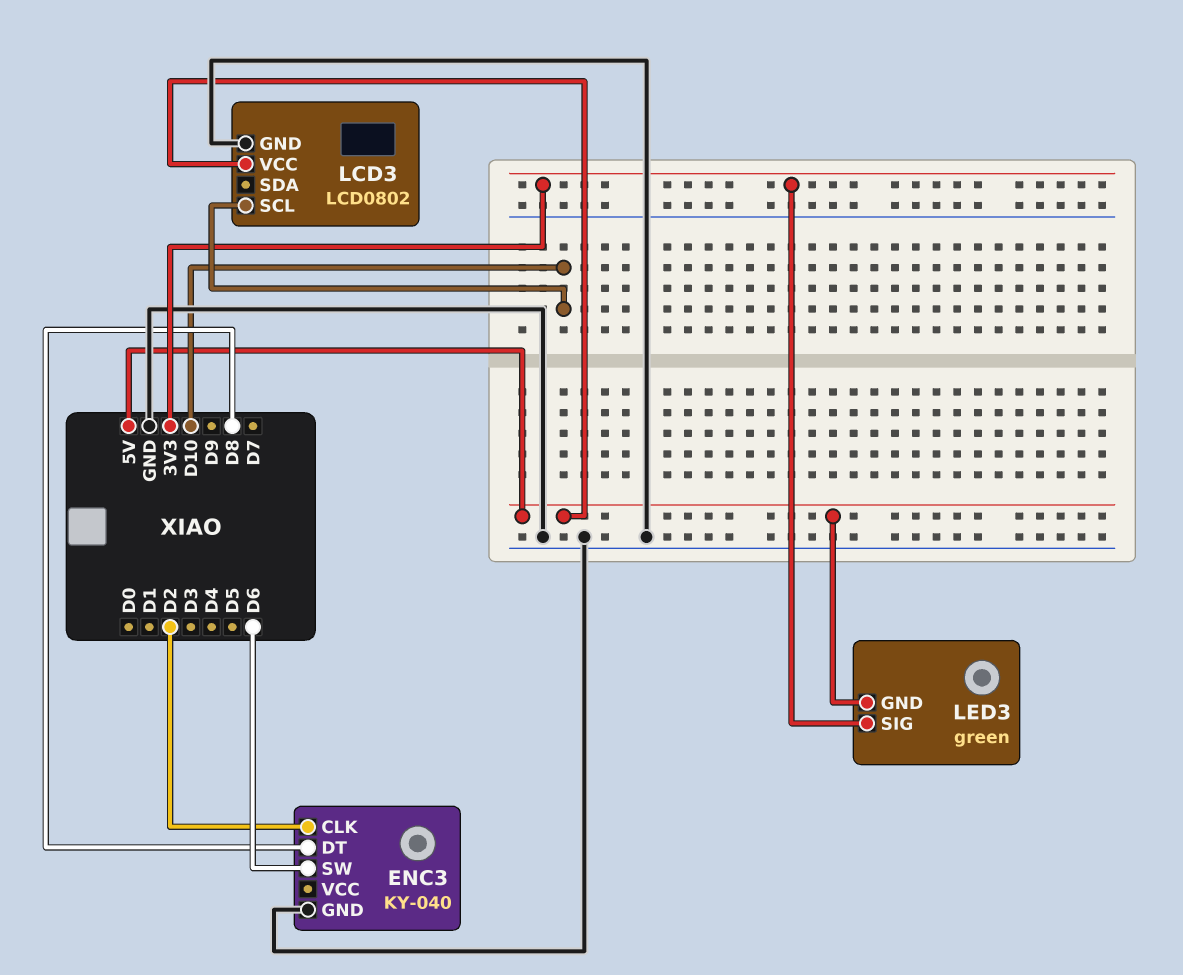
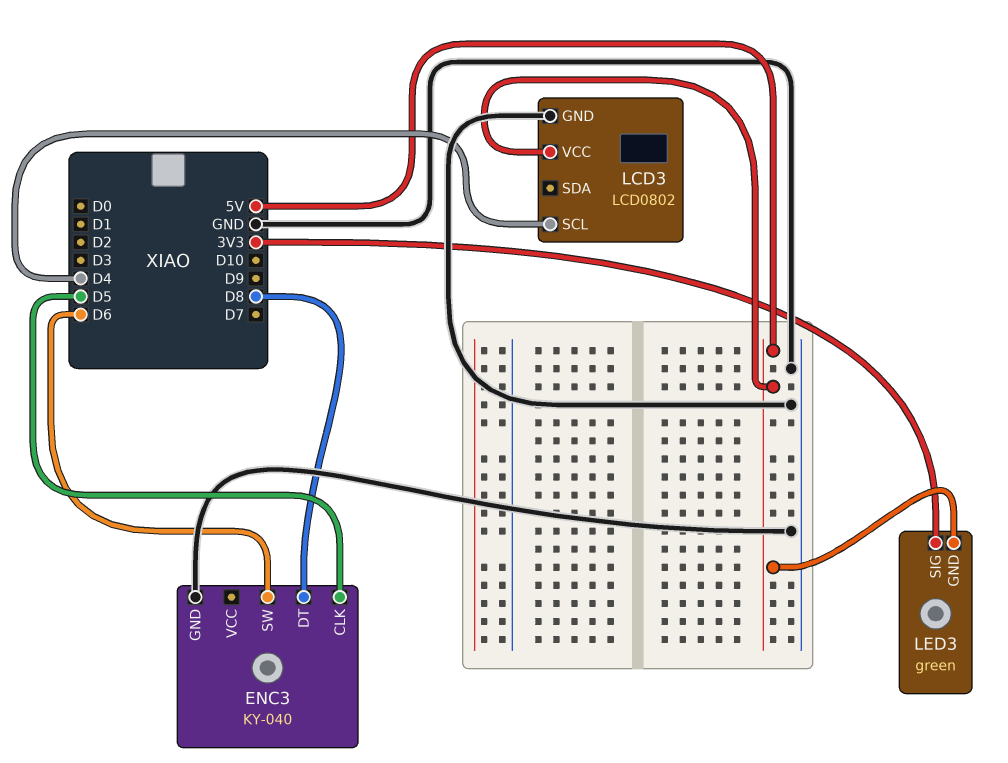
ENC3 pin CLK: D2 -> D5
LCD3 pin SCL: D10 -> D4

